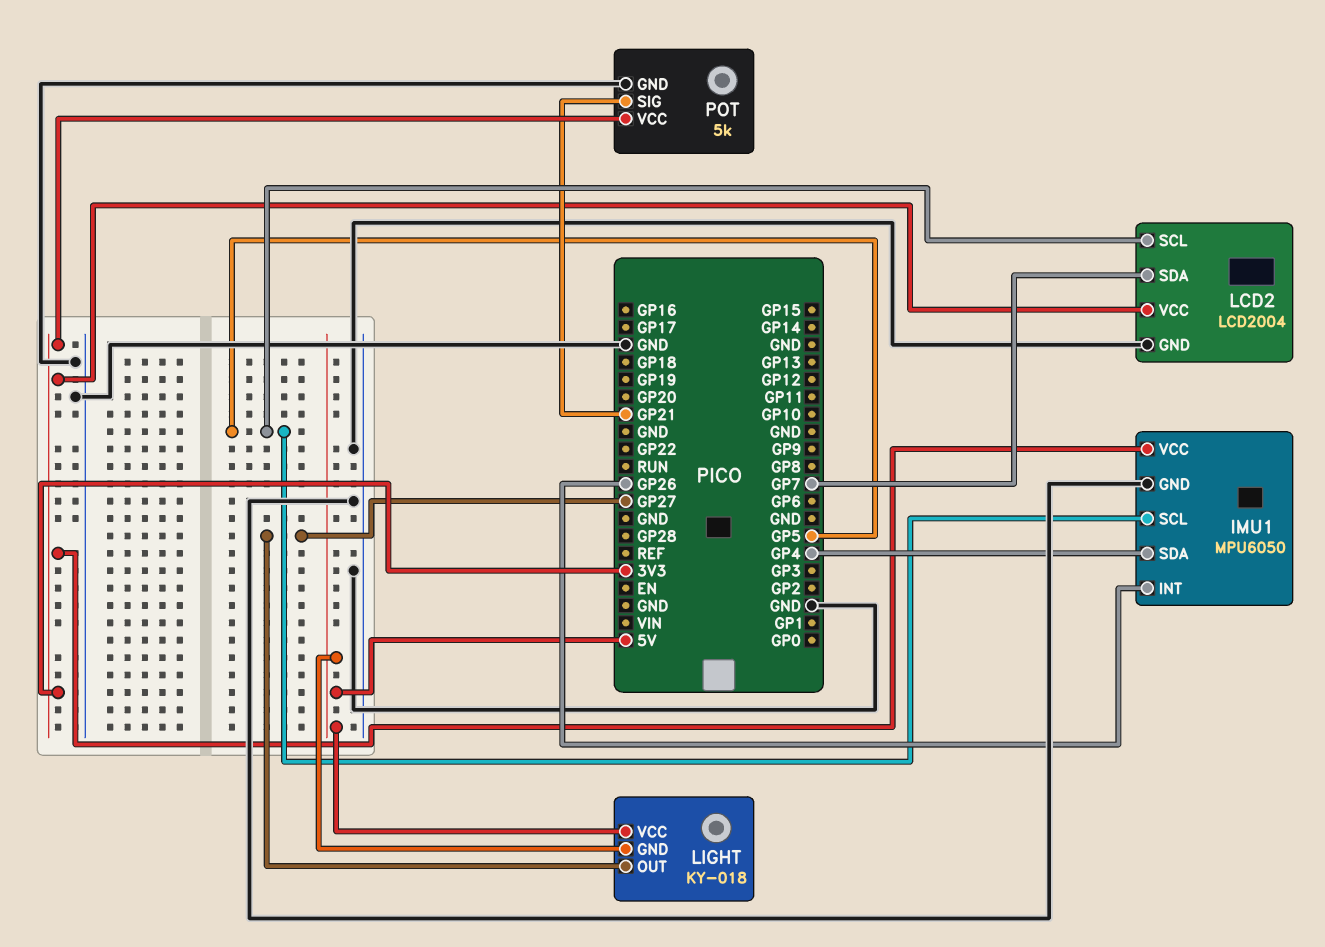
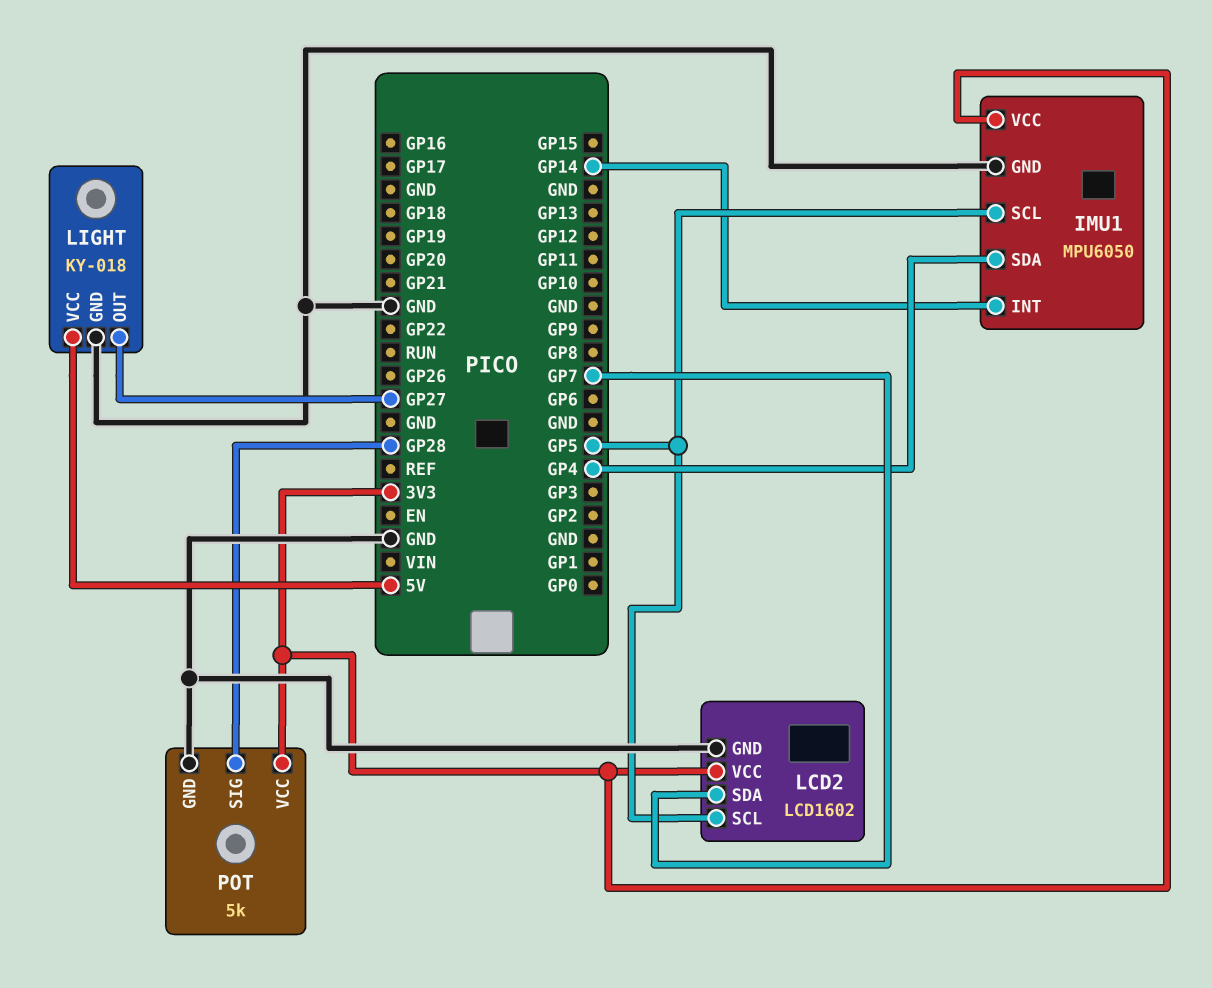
IMU1 pin INT: GP26 -> GP14
LCD2: LCD2004 -> LCD1602
LIGHT pin GND: 5V -> GND
POT pin SIG: GP21 -> GP28

